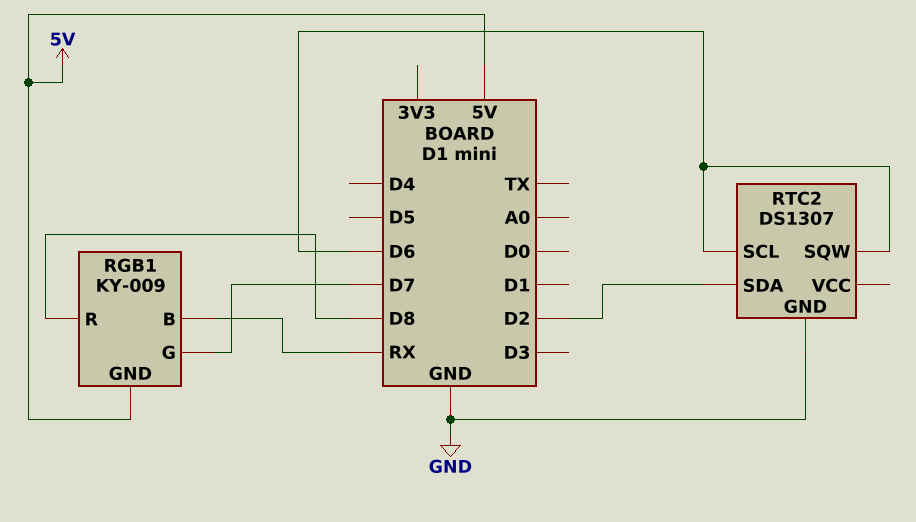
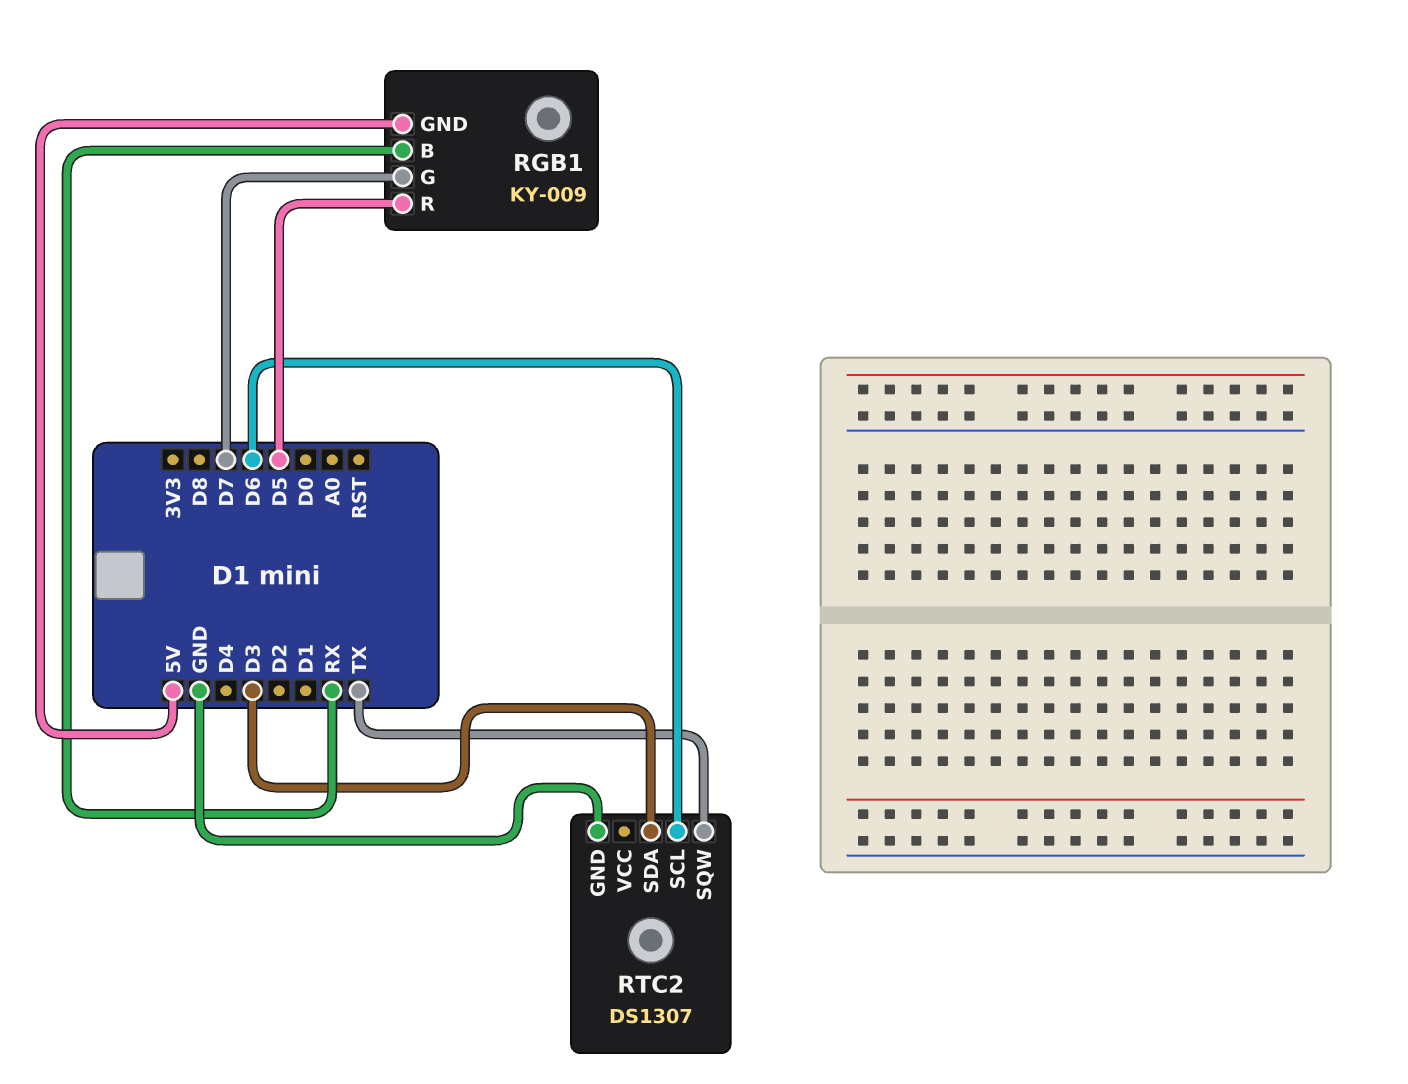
RGB1 pin R: D8 -> D5
RTC2 pin SDA: D2 -> D3
RTC2 pin SQW: D6 -> TX

